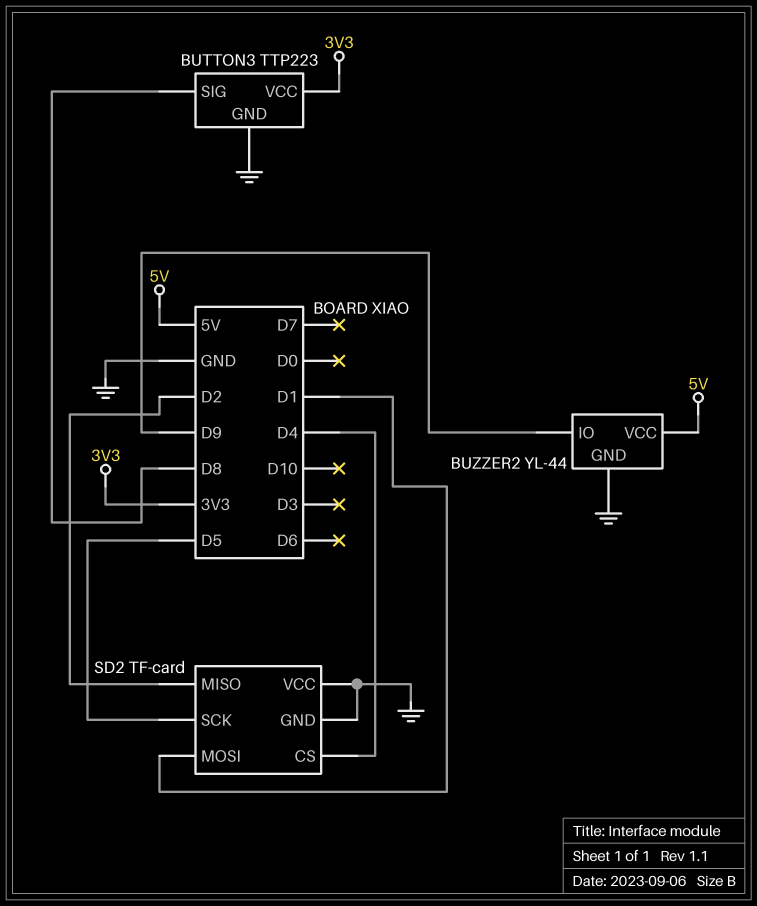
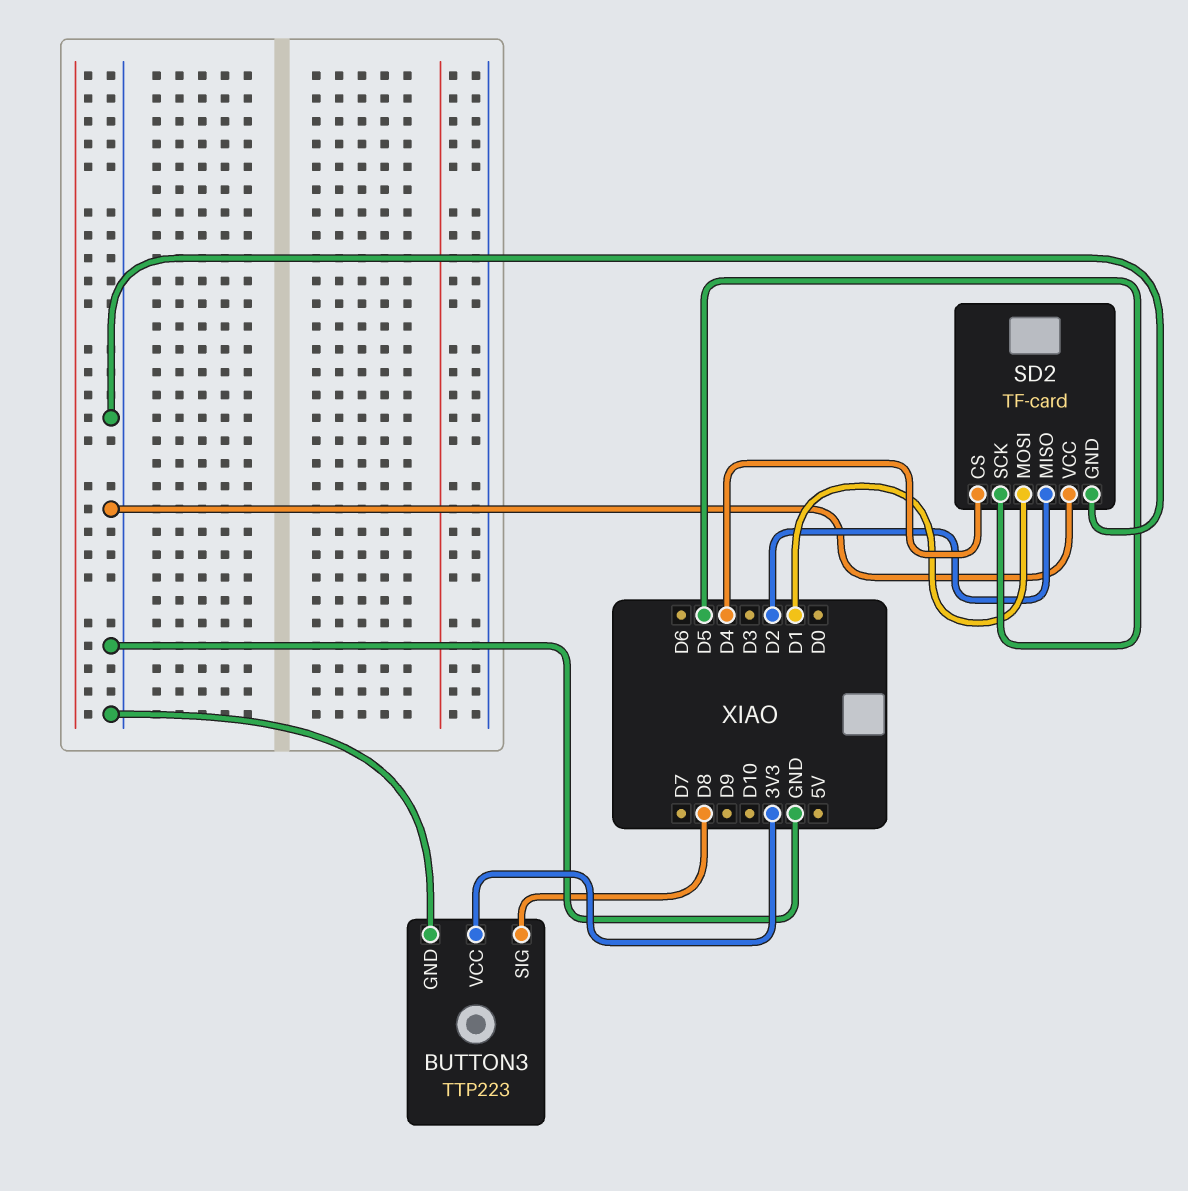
BUZZER2: YL-44 -> none
BUZZER2 pin GND: GND -> none
BUZZER2 pin IO: D9 -> none
BUZZER2 pin VCC: 5V -> none

